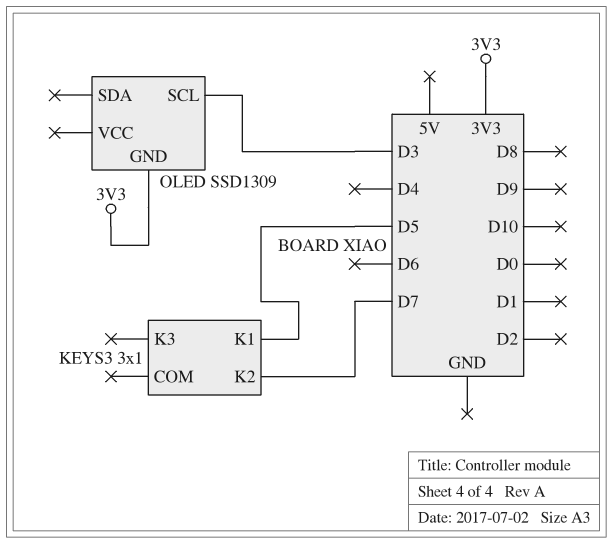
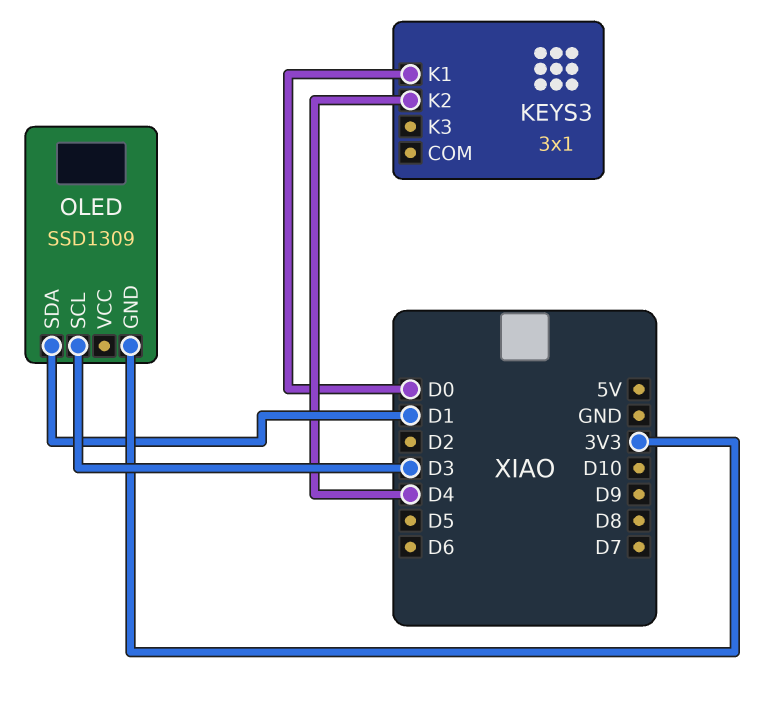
KEYS3 pin K1: D5 -> D0
KEYS3 pin K2: D7 -> D4
OLED pin SDA: none -> D1

